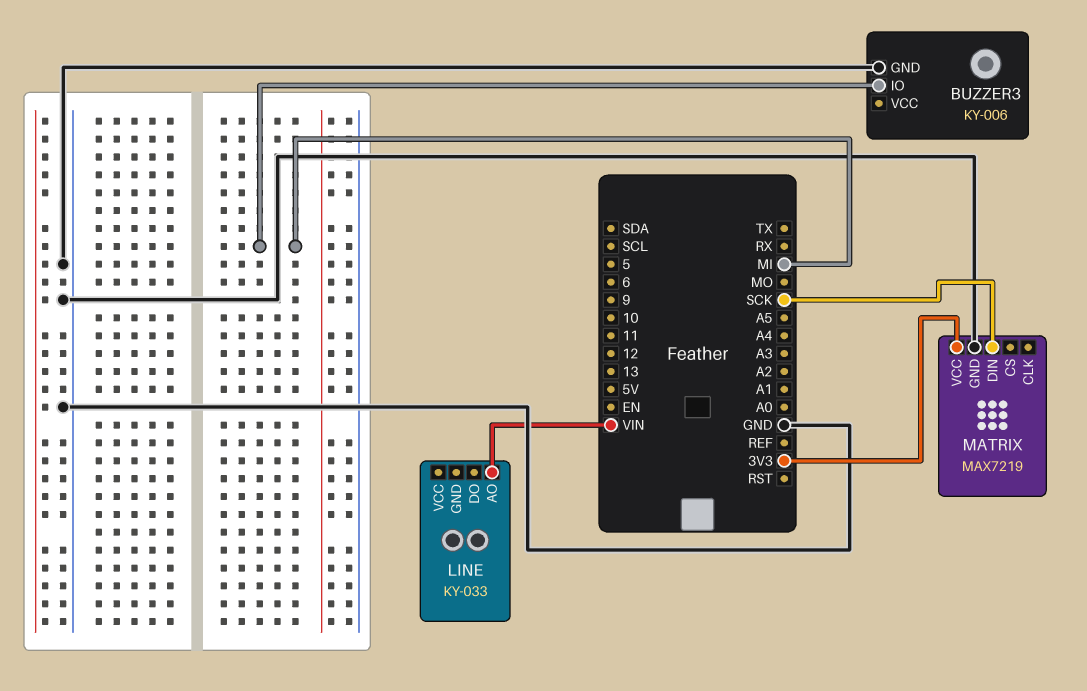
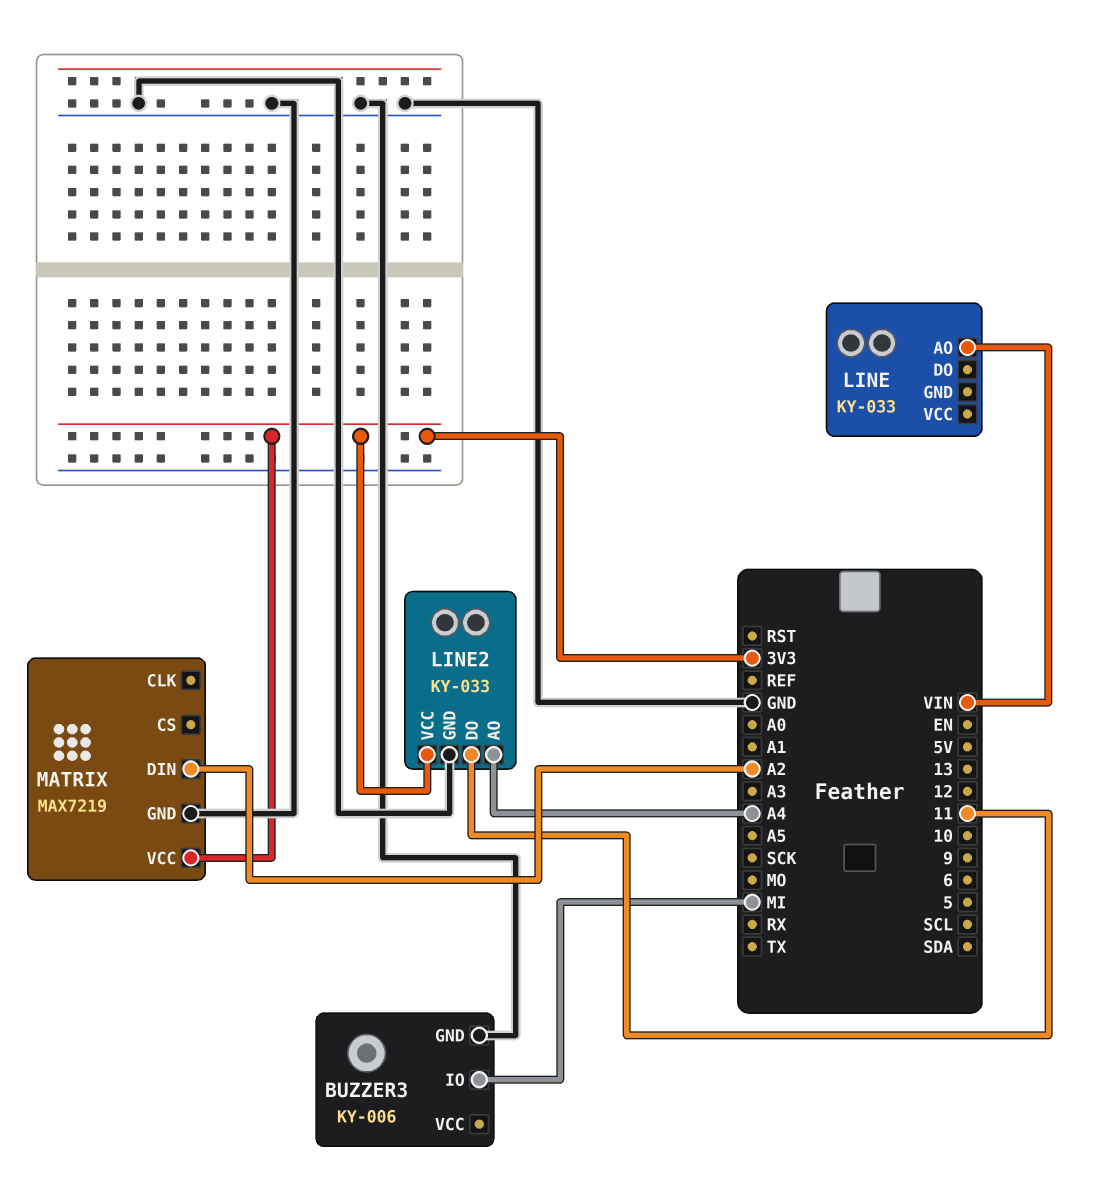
LINE2: none -> KY-033
LINE2 pin AO: none -> A4
LINE2 pin DO: none -> 11
LINE2 pin GND: none -> GND
LINE2 pin VCC: none -> 3V3
MATRIX pin DIN: SCK -> A2

